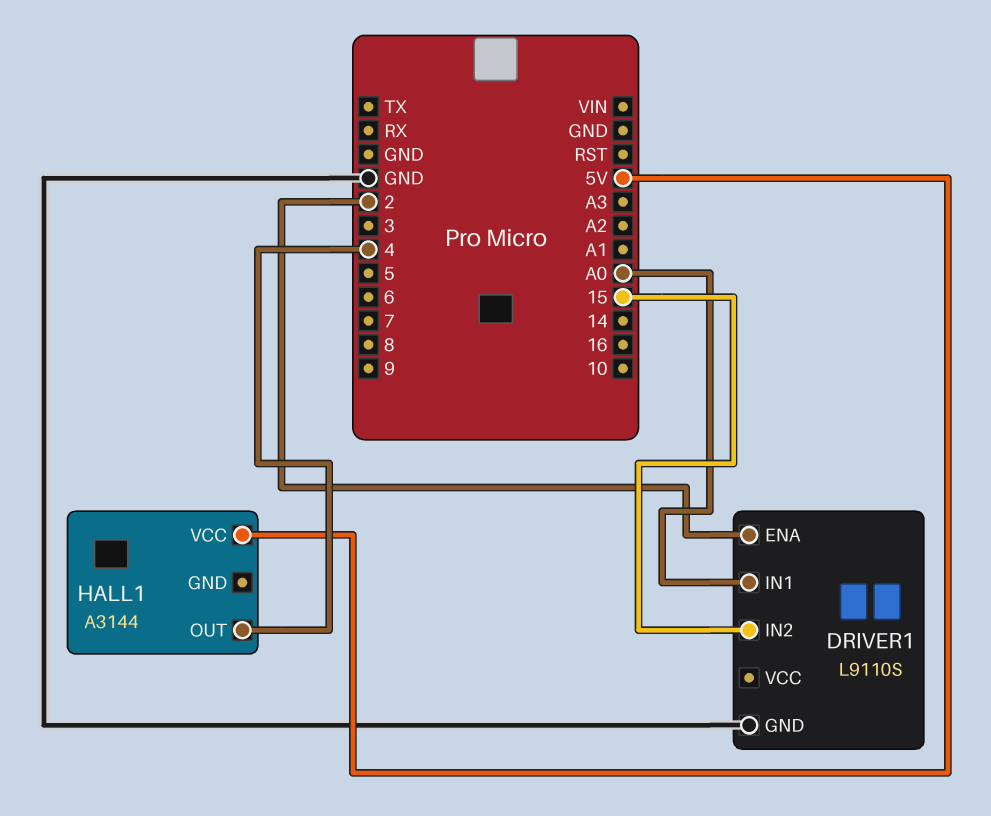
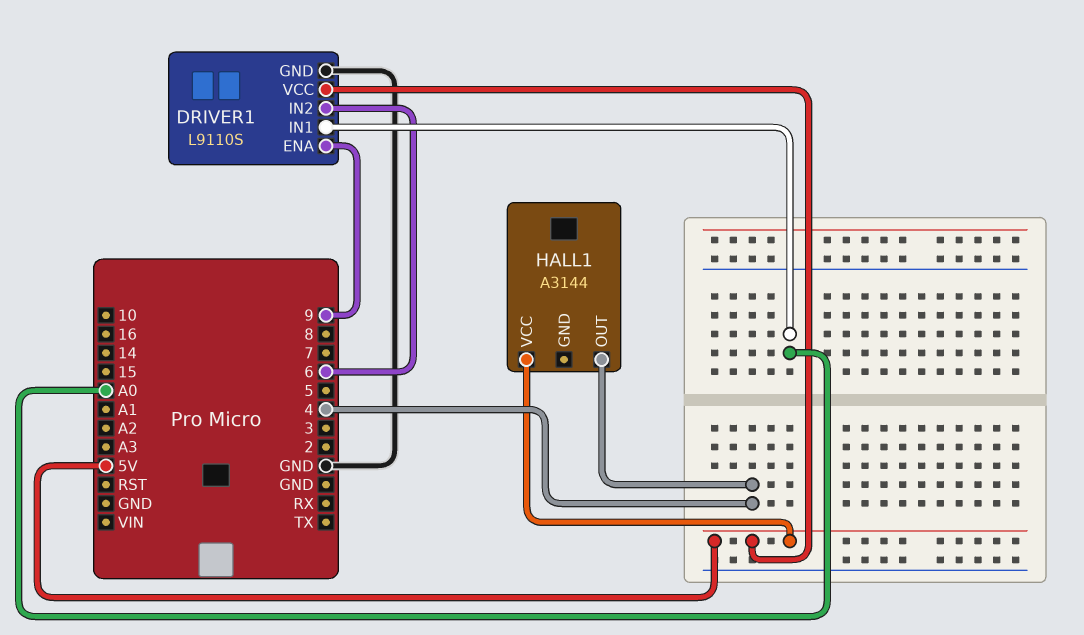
DRIVER1 pin ENA: 2 -> 9
DRIVER1 pin IN2: 15 -> 6
DRIVER1 pin VCC: none -> 5V

